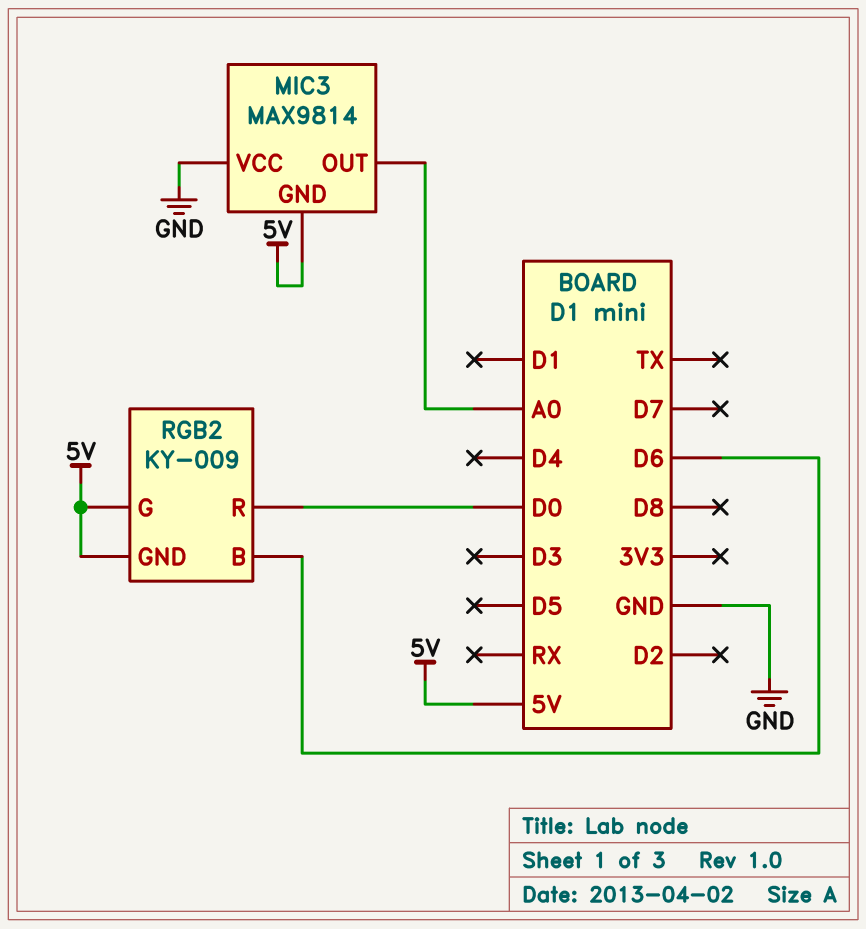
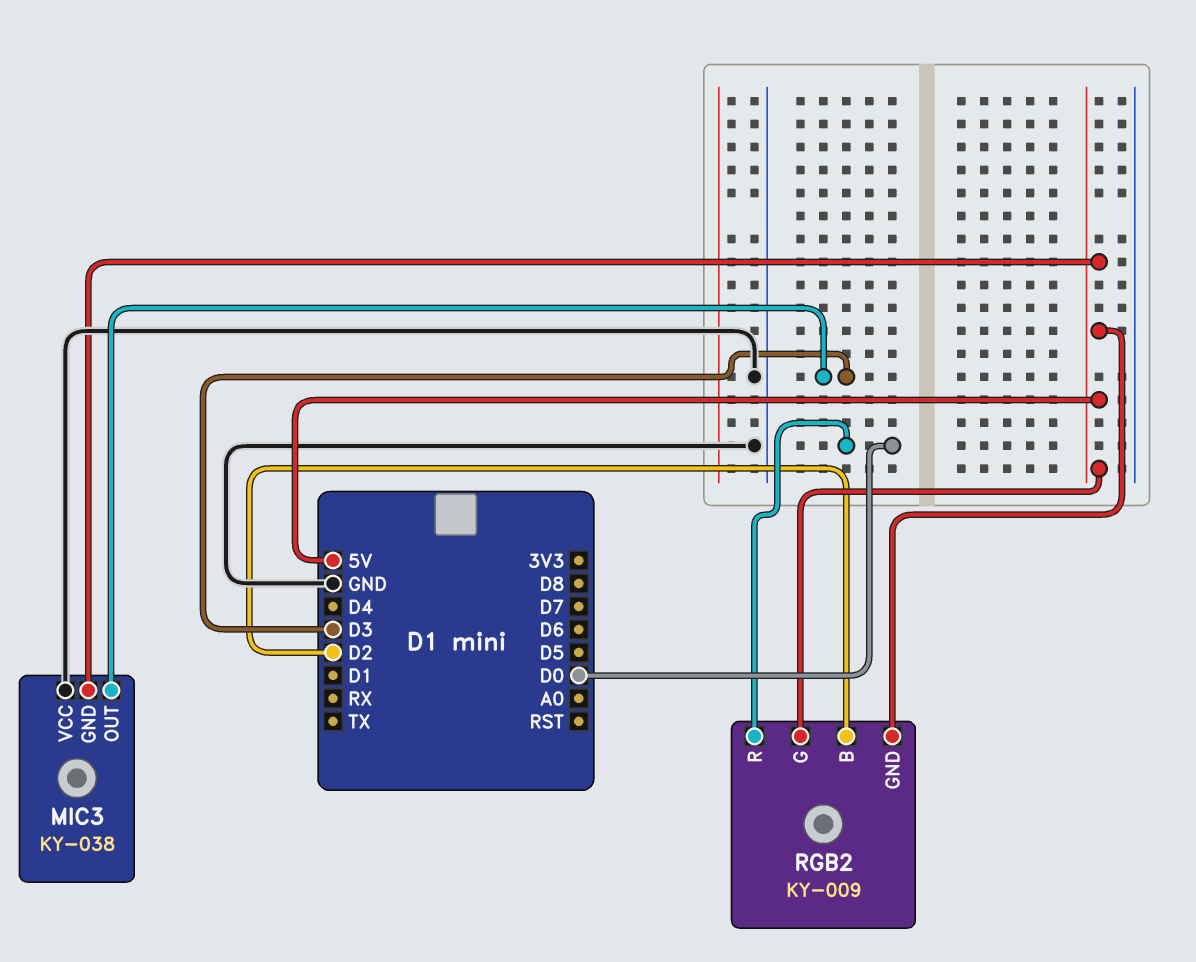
MIC3: MAX9814 -> KY-038
MIC3 pin OUT: A0 -> D3
RGB2 pin B: D6 -> D2

